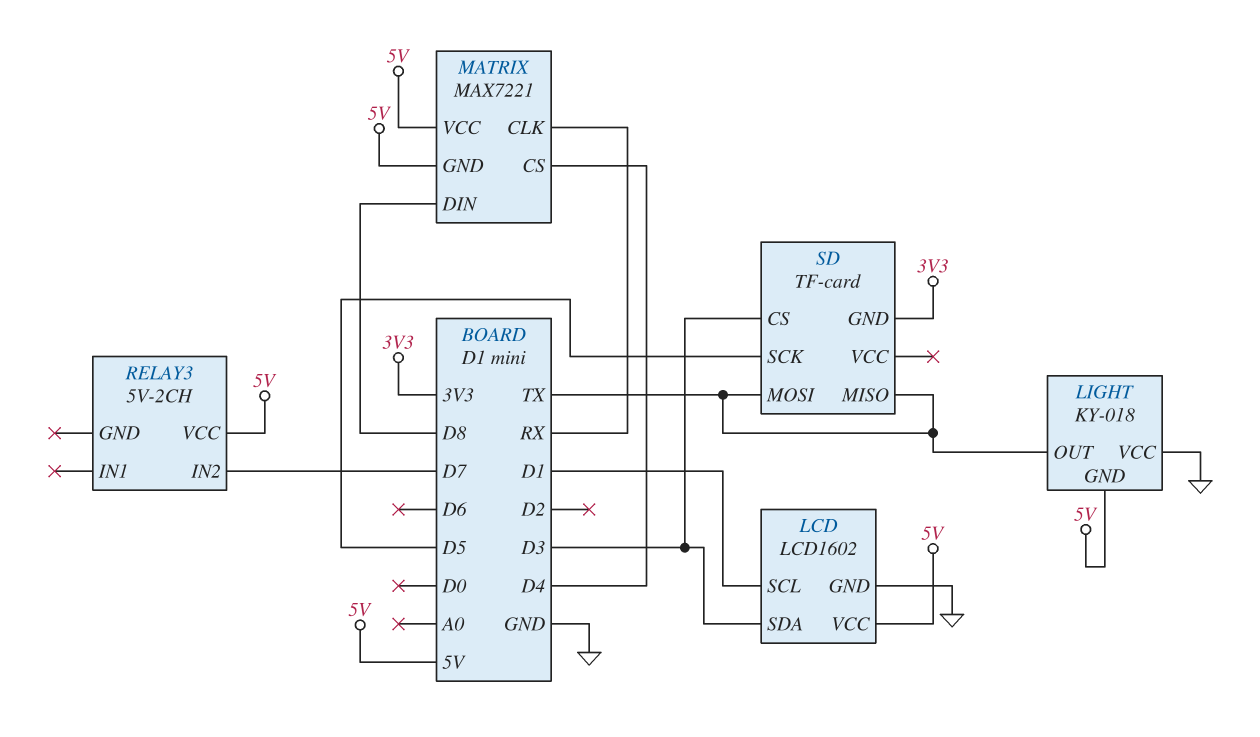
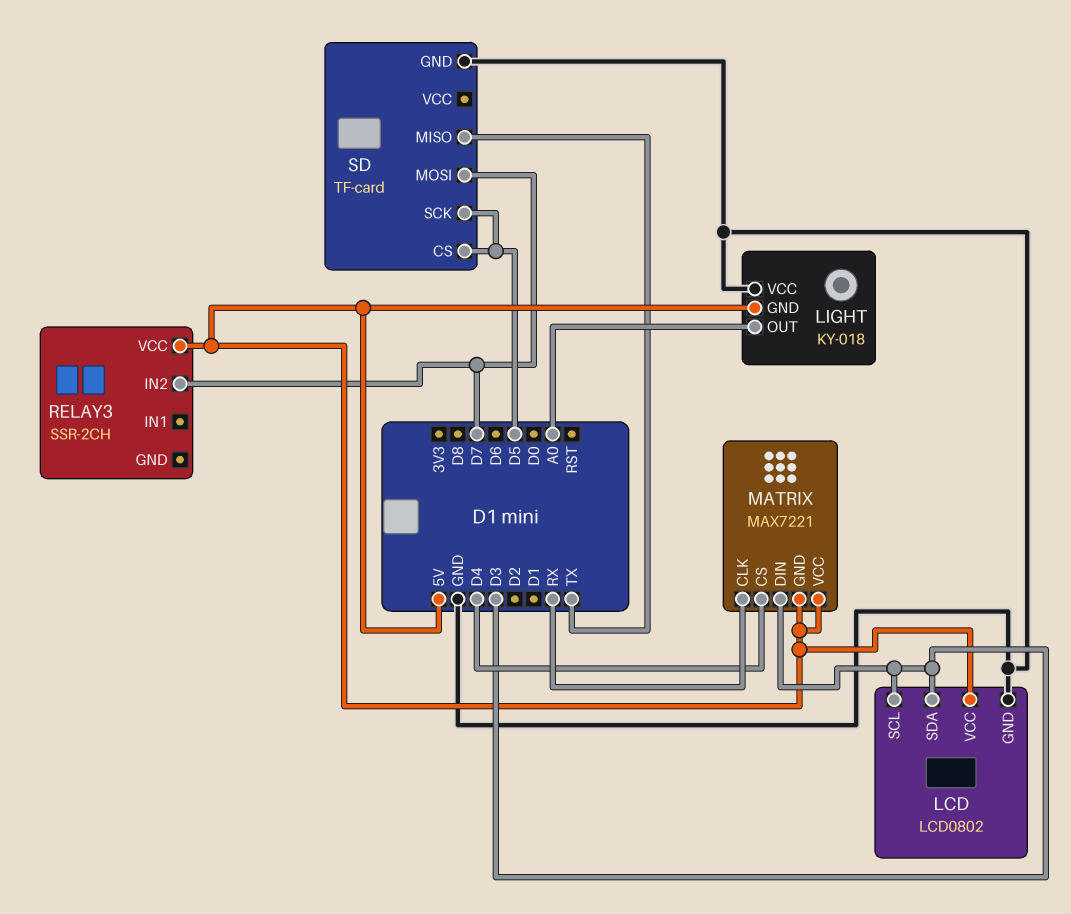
LCD: LCD1602 -> LCD0802
LCD pin SCL: D1 -> D3
LIGHT pin OUT: TX -> A0
MATRIX pin DIN: D8 -> D3
RELAY3: 5V-2CH -> SSR-2CH
SD pin CS: D3 -> D5
SD pin GND: 3V3 -> GND
SD pin MOSI: TX -> D7

